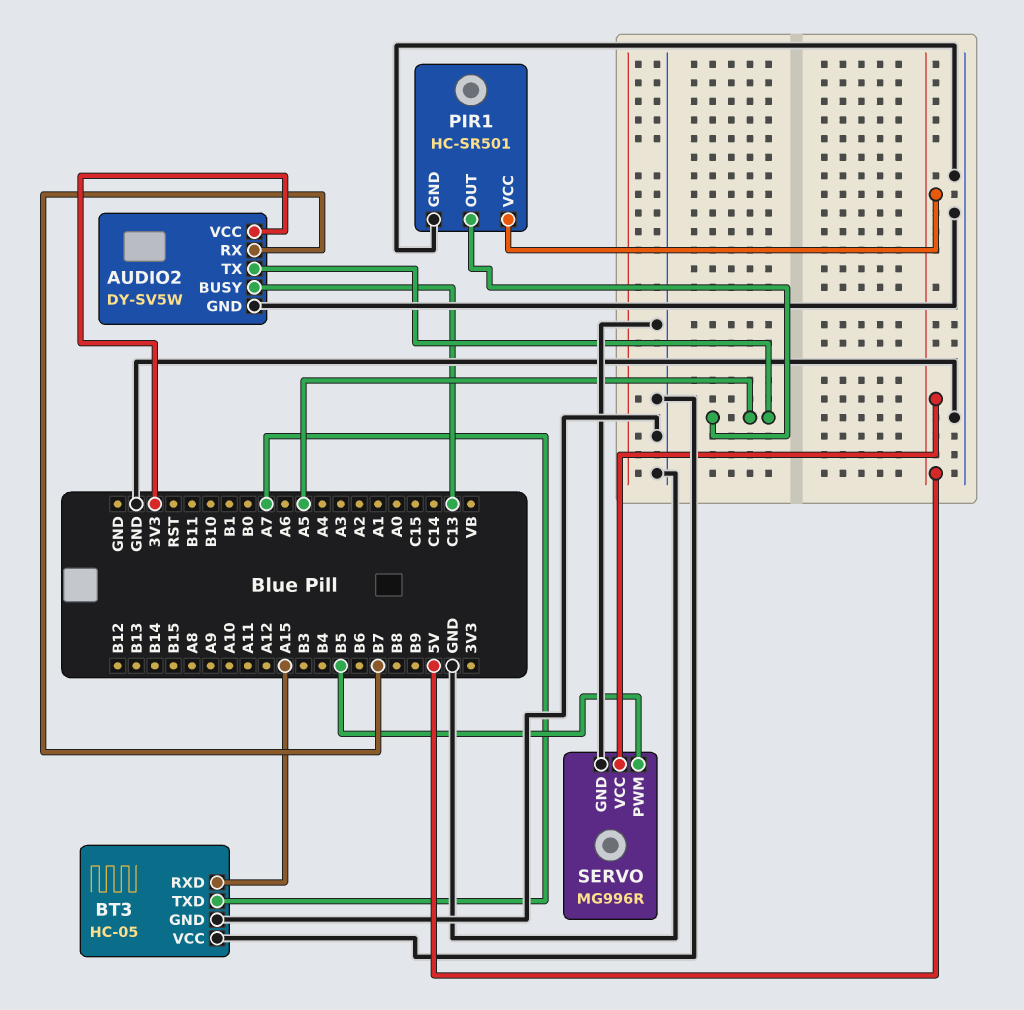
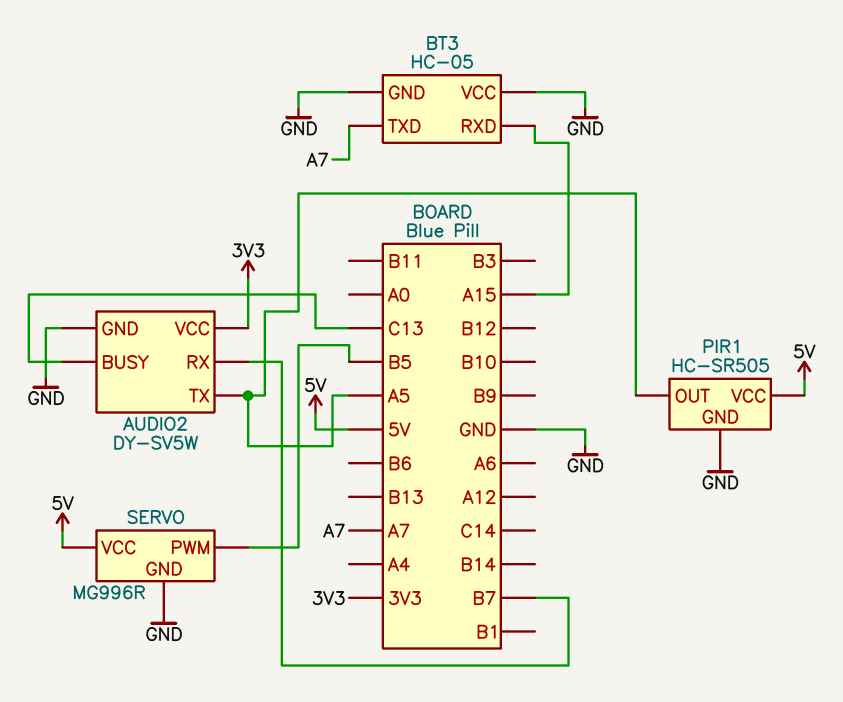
PIR1: HC-SR501 -> HC-SR505

